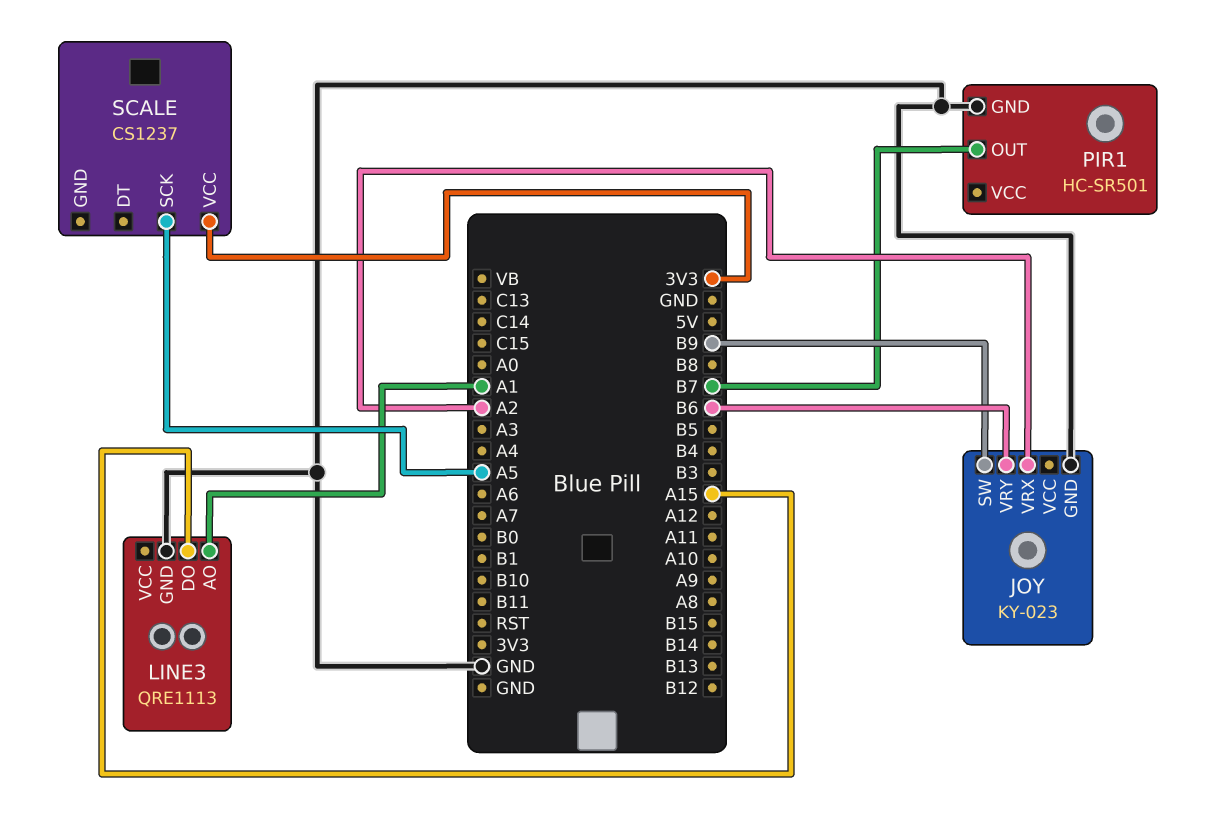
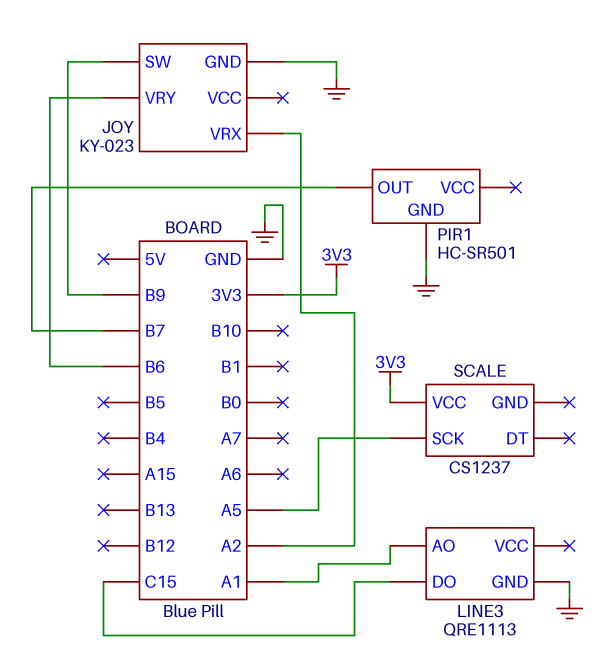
LINE3 pin DO: A15 -> C15

